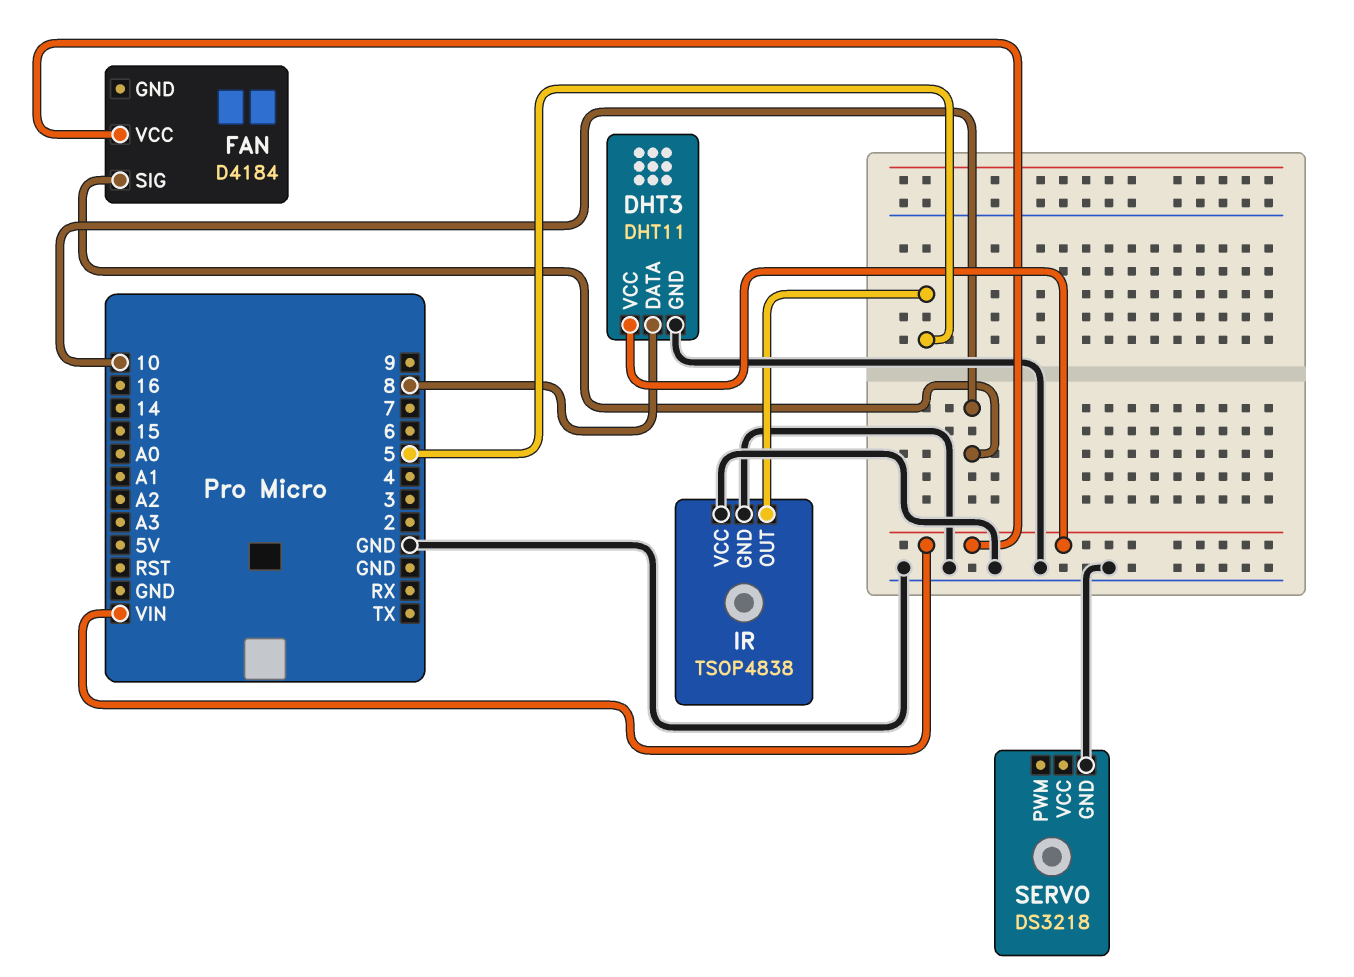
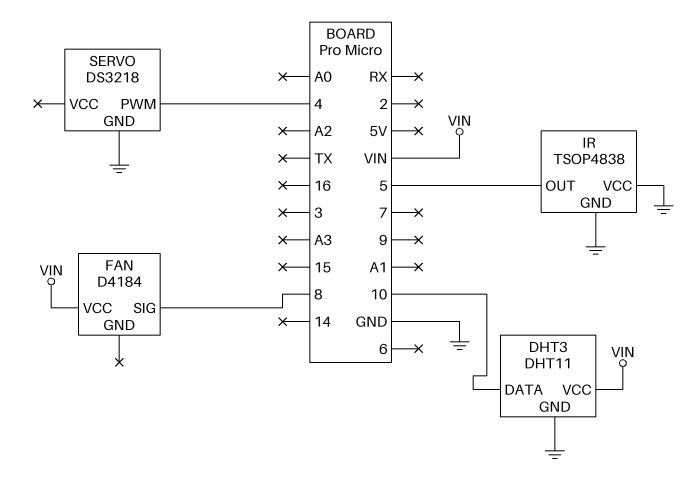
DHT3 pin DATA: 8 -> 10
FAN pin SIG: 10 -> 8
SERVO pin PWM: none -> 4

